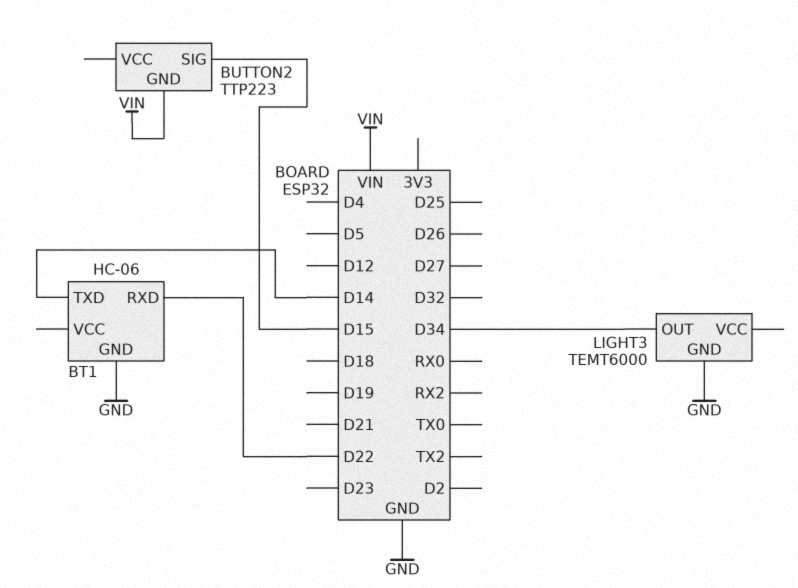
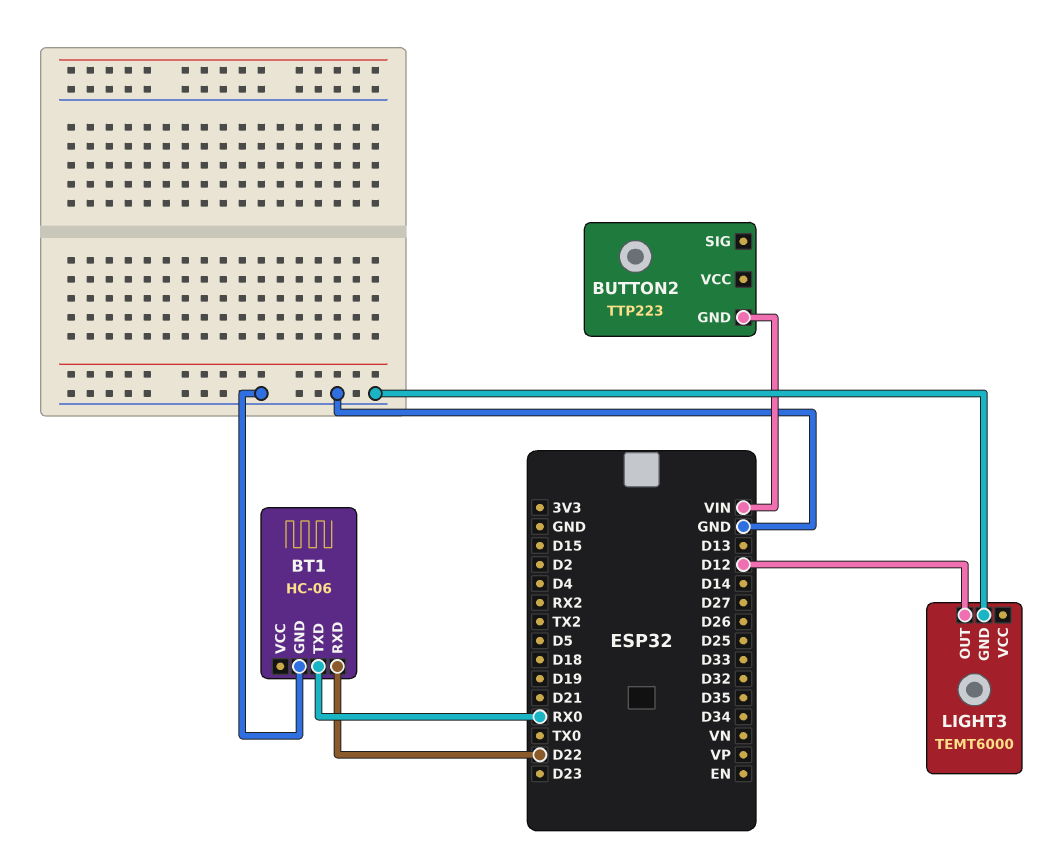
BT1 pin TXD: D14 -> RX0
BUTTON2 pin SIG: D15 -> none
LIGHT3 pin OUT: D34 -> D12

